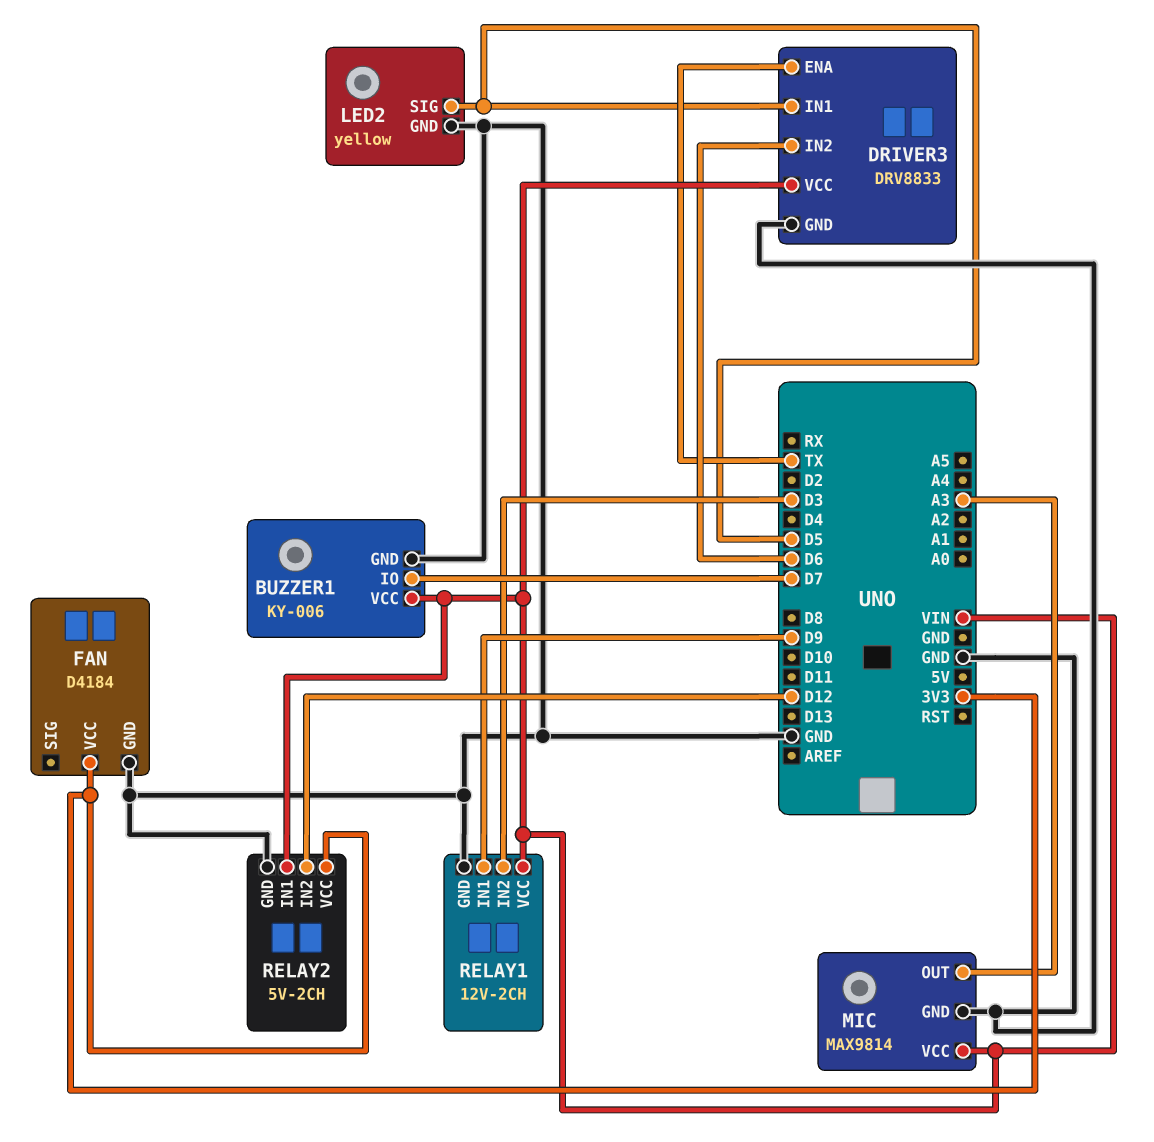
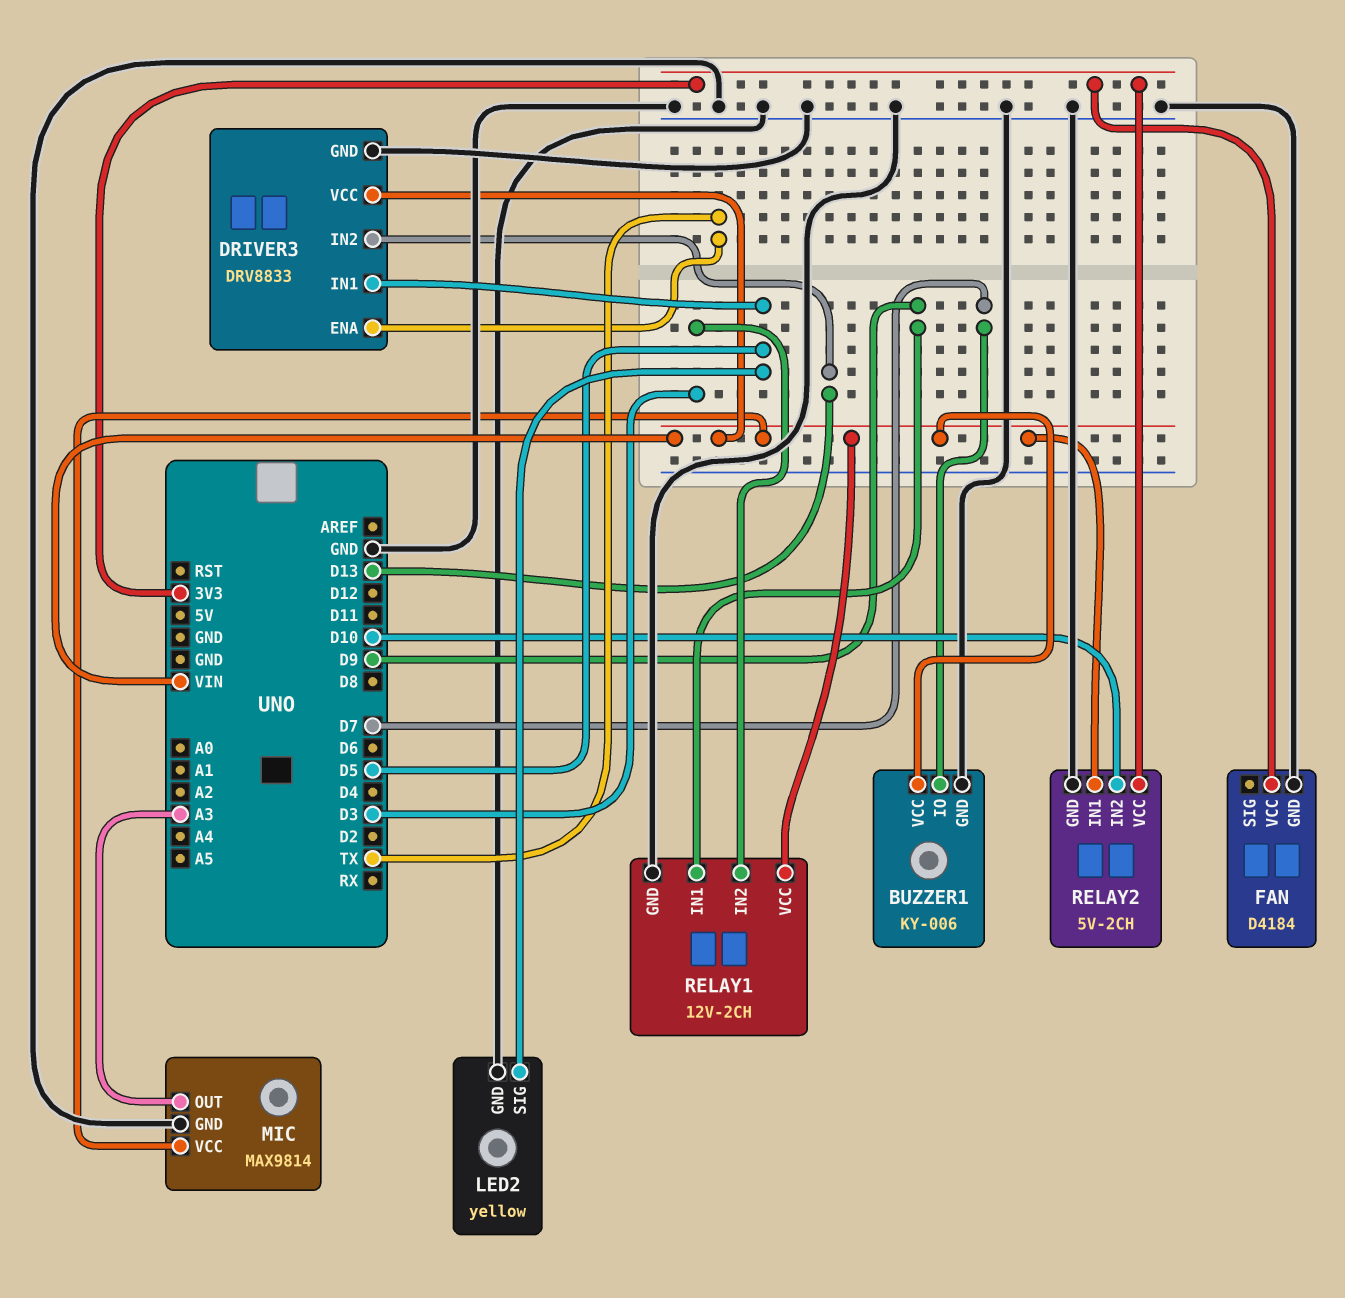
DRIVER3 pin IN2: D6 -> D13
RELAY2 pin IN2: D12 -> D10

